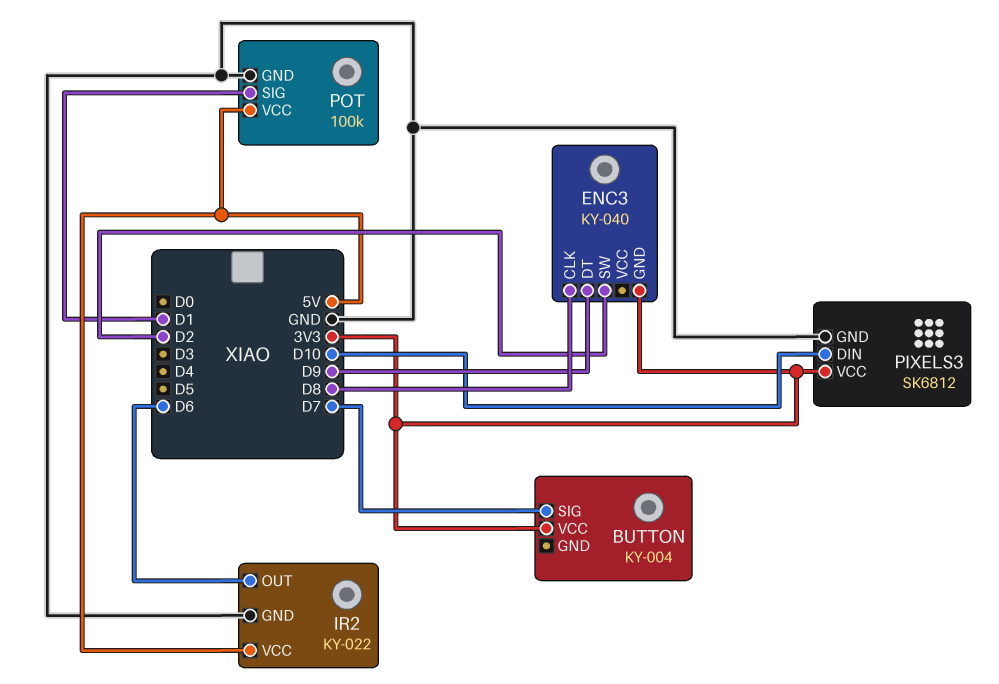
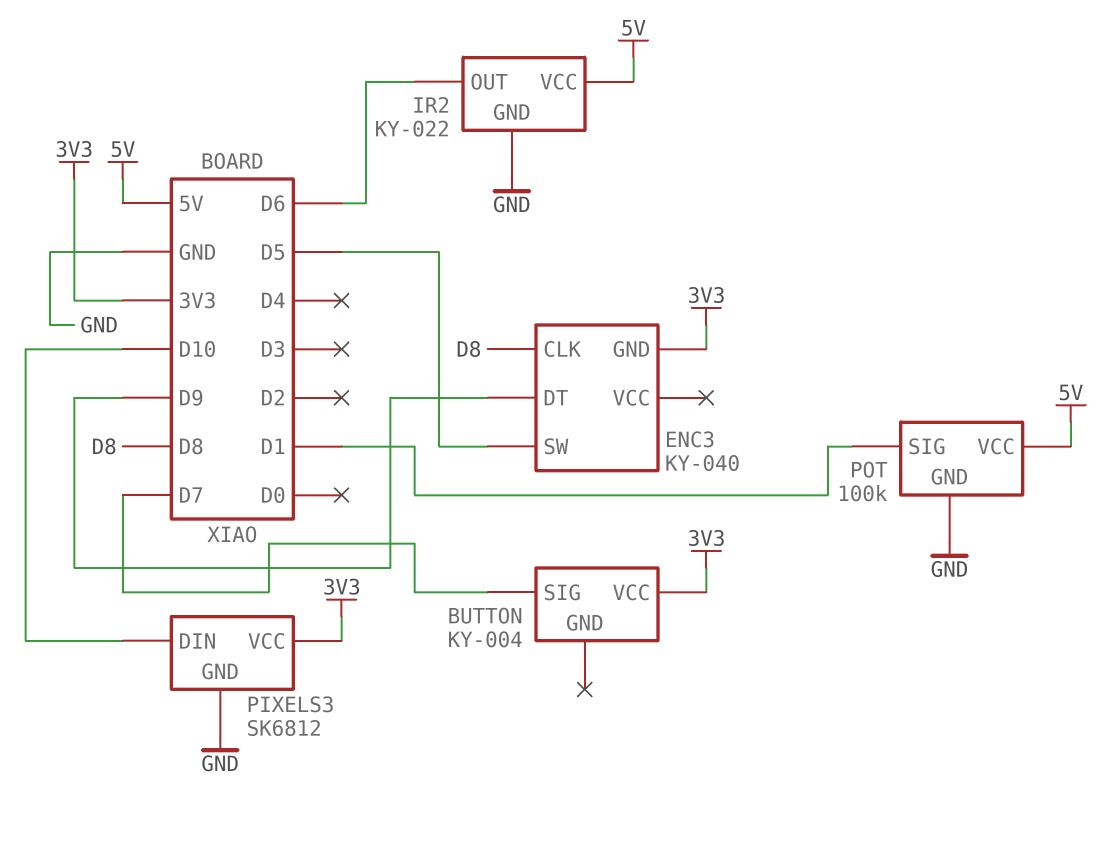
ENC3 pin SW: D2 -> D5

